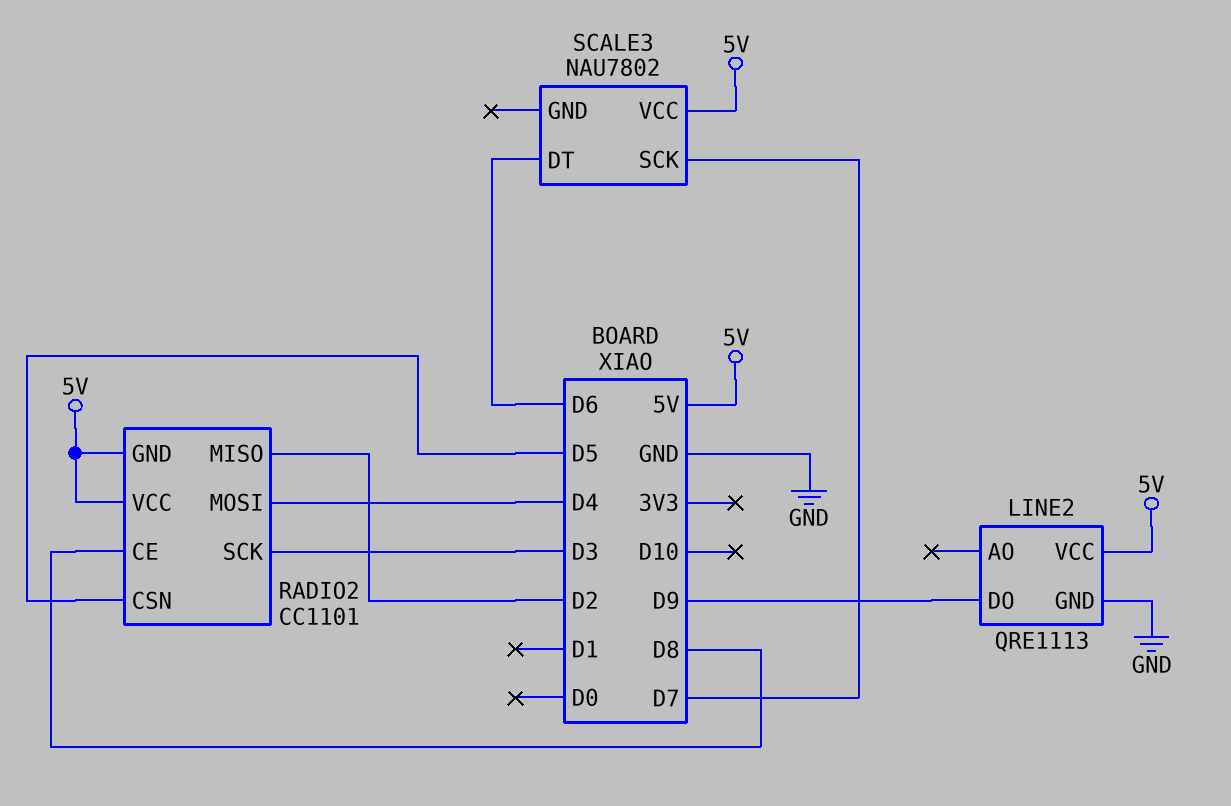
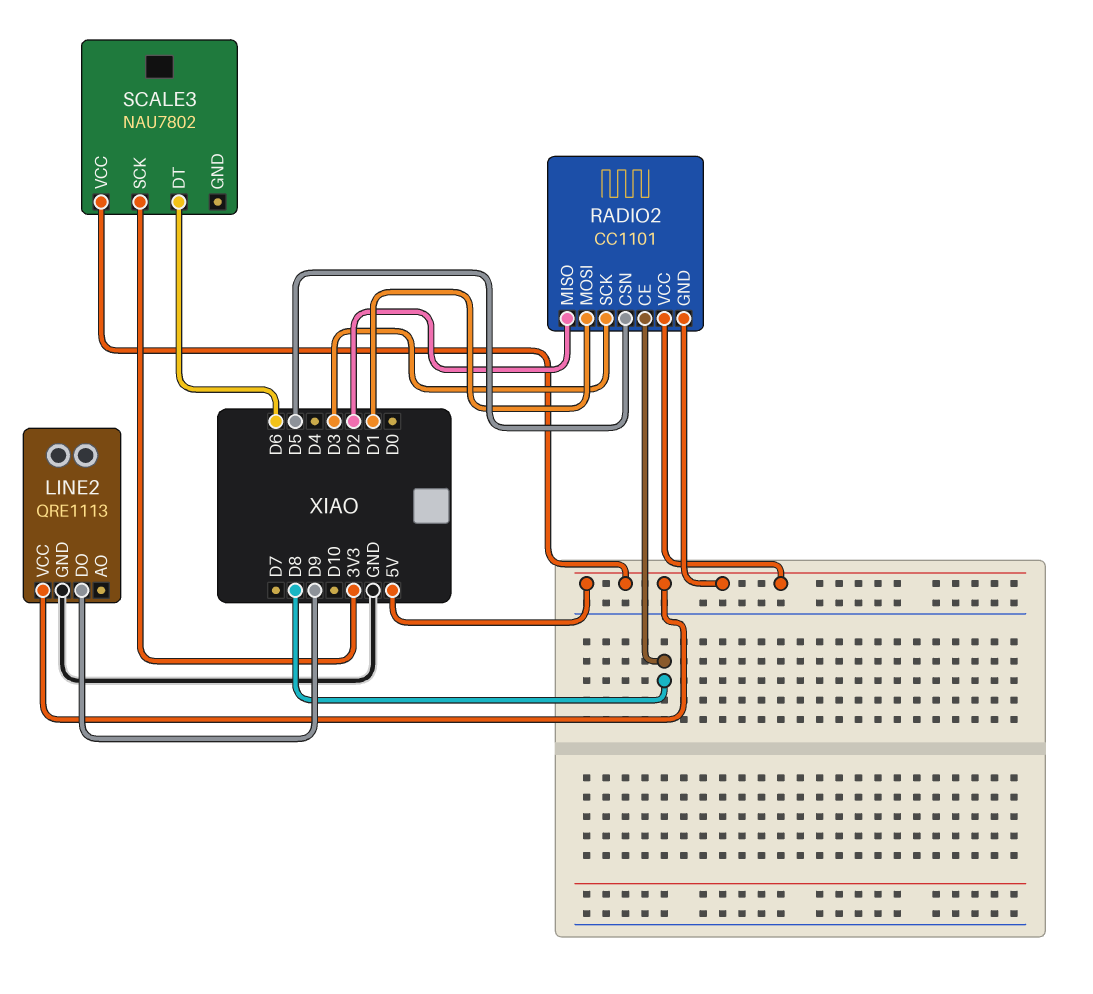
RADIO2 pin MOSI: D4 -> D1
SCALE3 pin SCK: D7 -> 3V3

